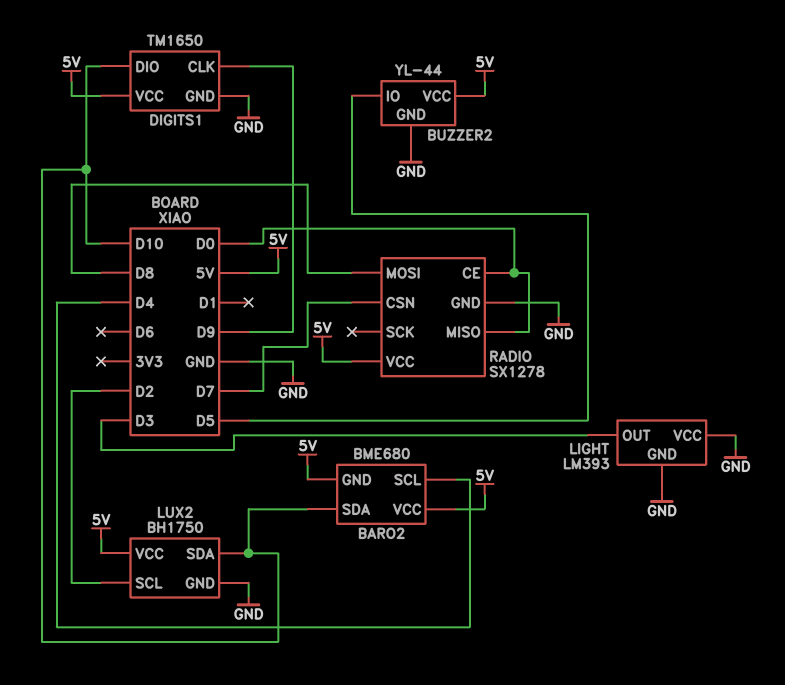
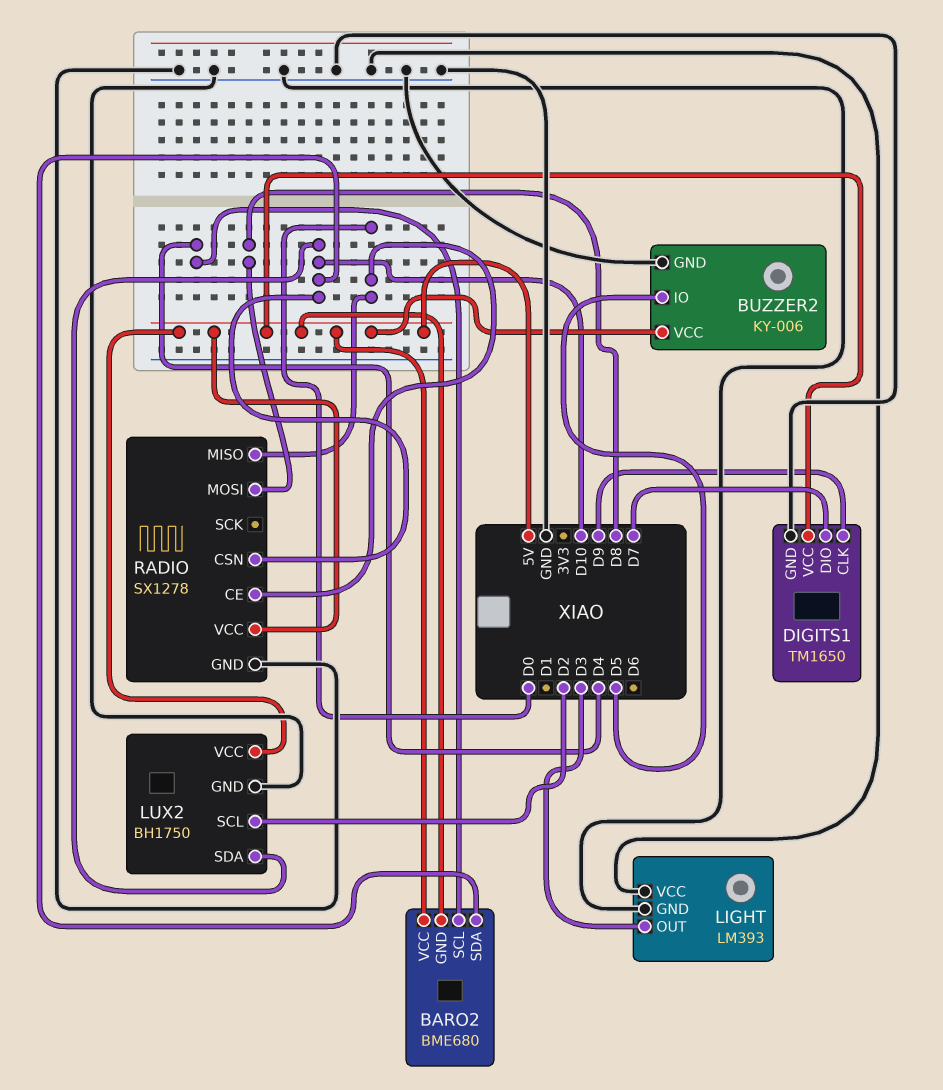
BUZZER2: YL-44 -> KY-006
DIGITS1 pin DIO: D10 -> D7
RADIO pin CSN: D7 -> D10

